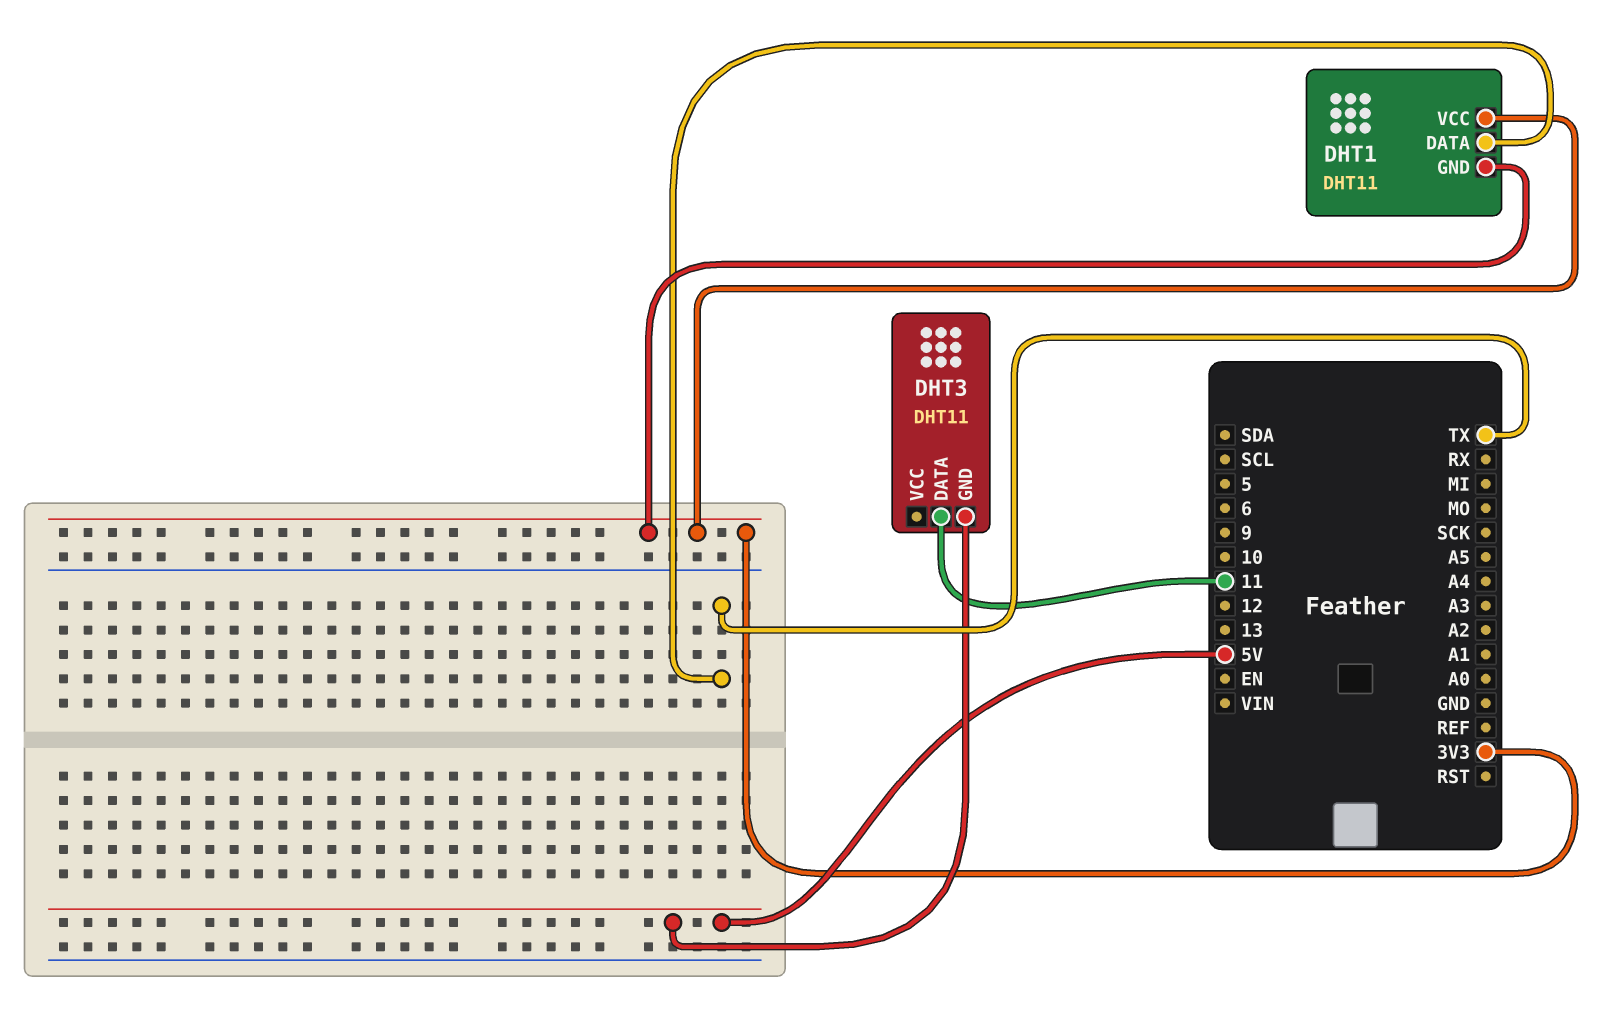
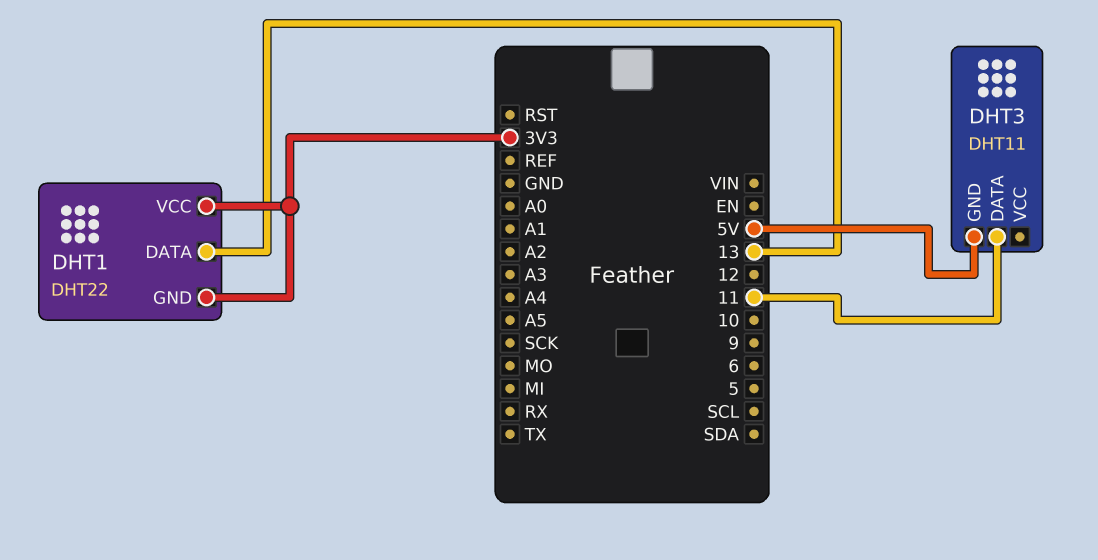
DHT1: DHT11 -> DHT22
DHT1 pin DATA: TX -> 13

